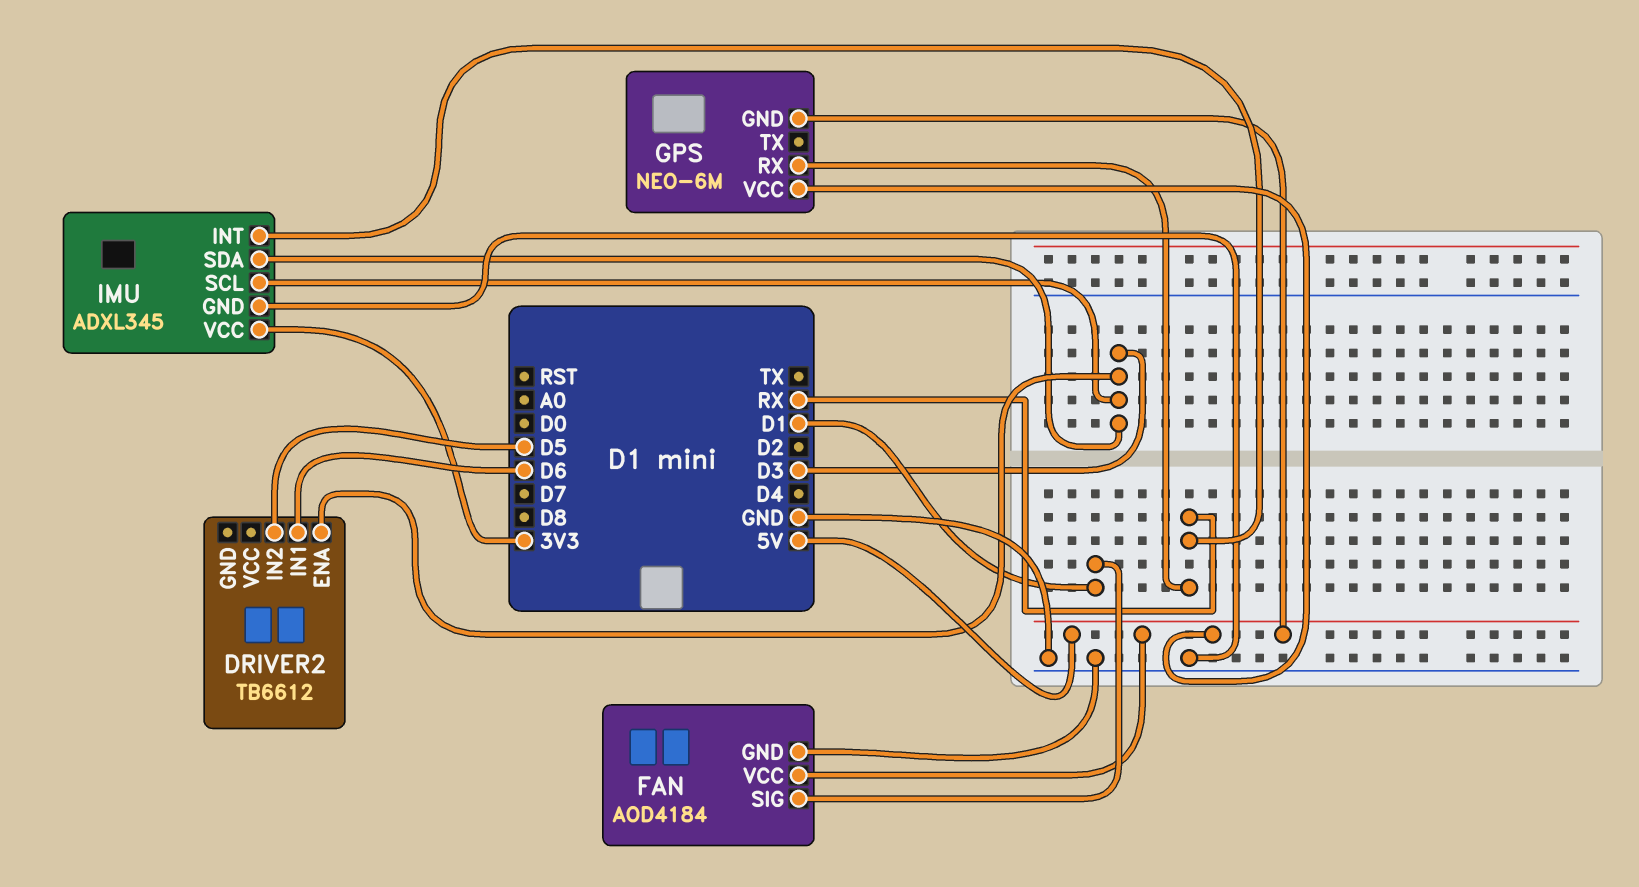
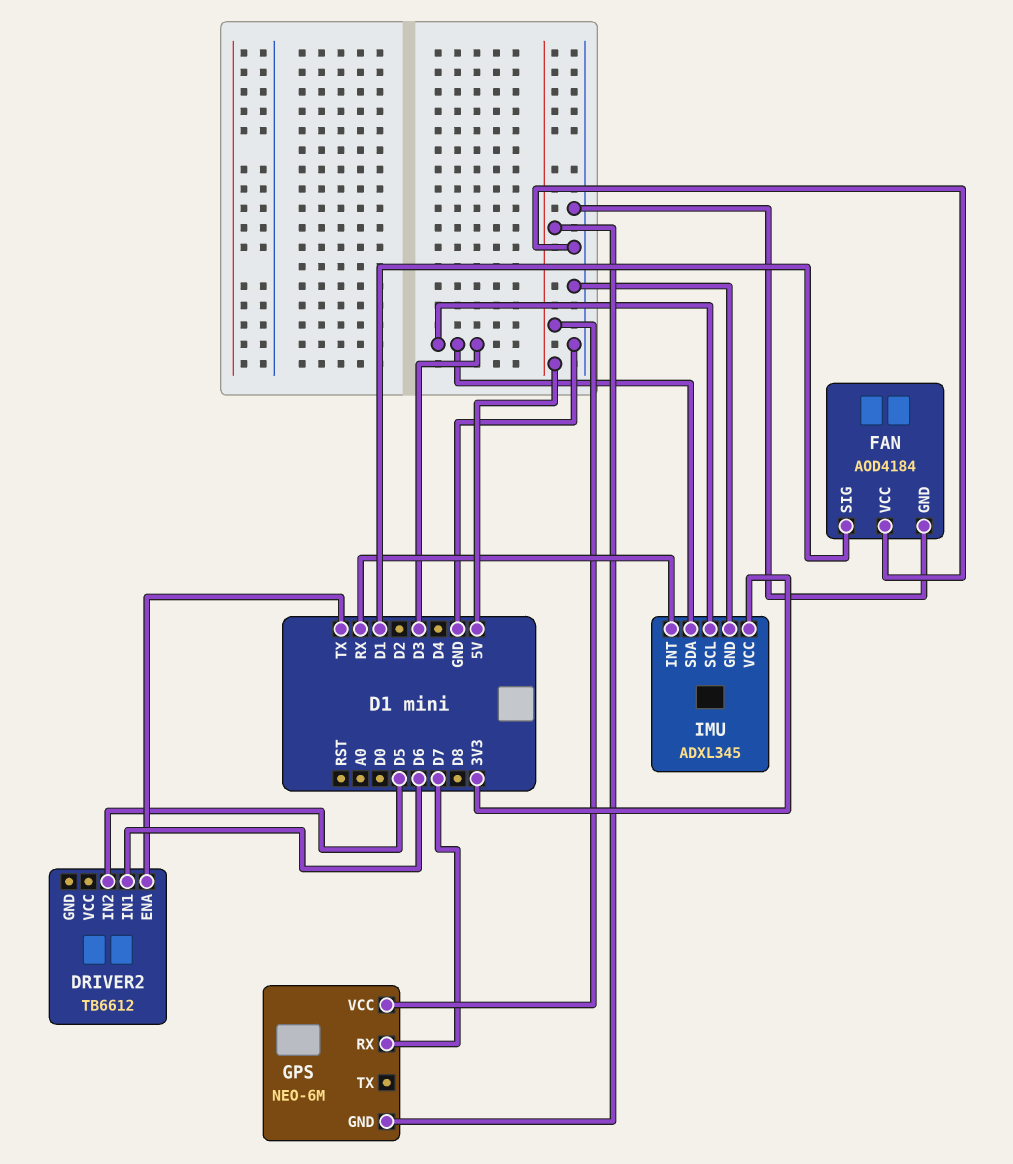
DRIVER2 pin ENA: D3 -> TX
FAN pin VCC: 5V -> GND
GPS pin RX: RX -> D7

